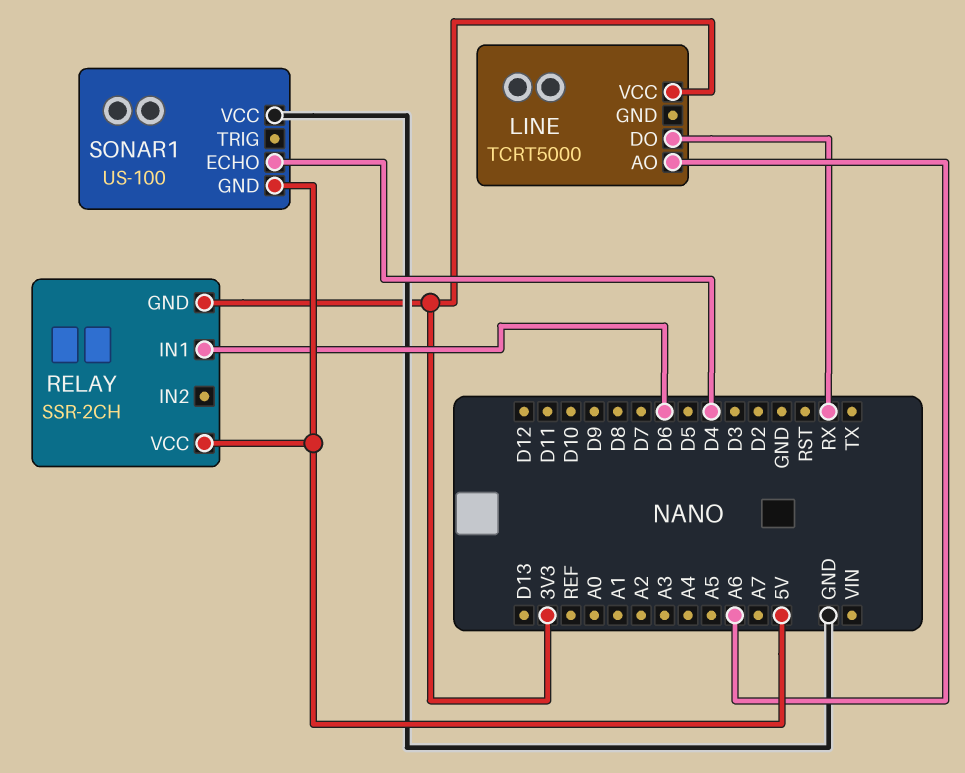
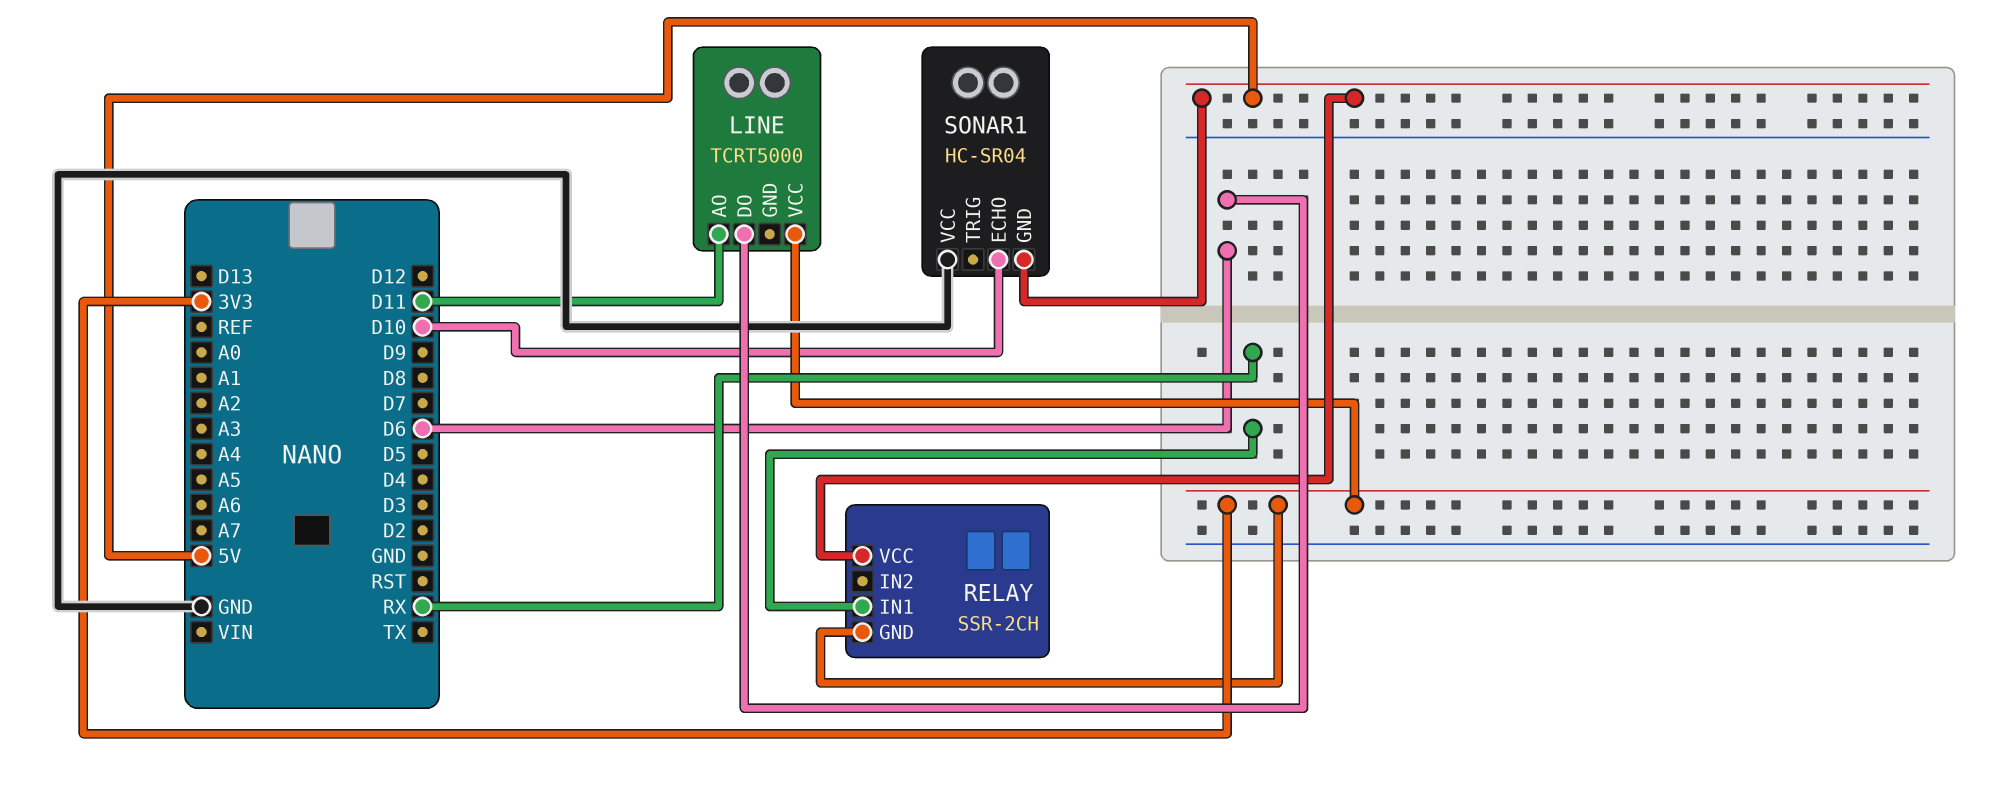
LINE pin AO: A6 -> D11
LINE pin DO: RX -> D6
RELAY pin IN1: D6 -> RX
SONAR1: US-100 -> HC-SR04
SONAR1 pin ECHO: D4 -> D10

